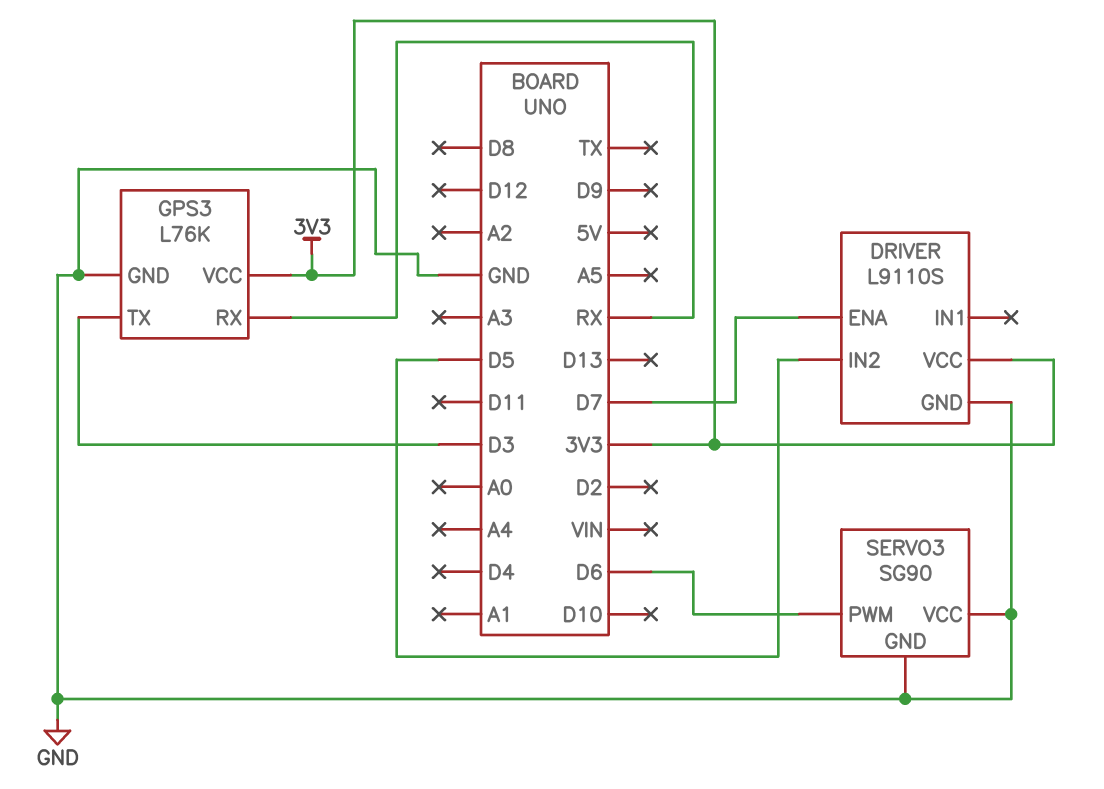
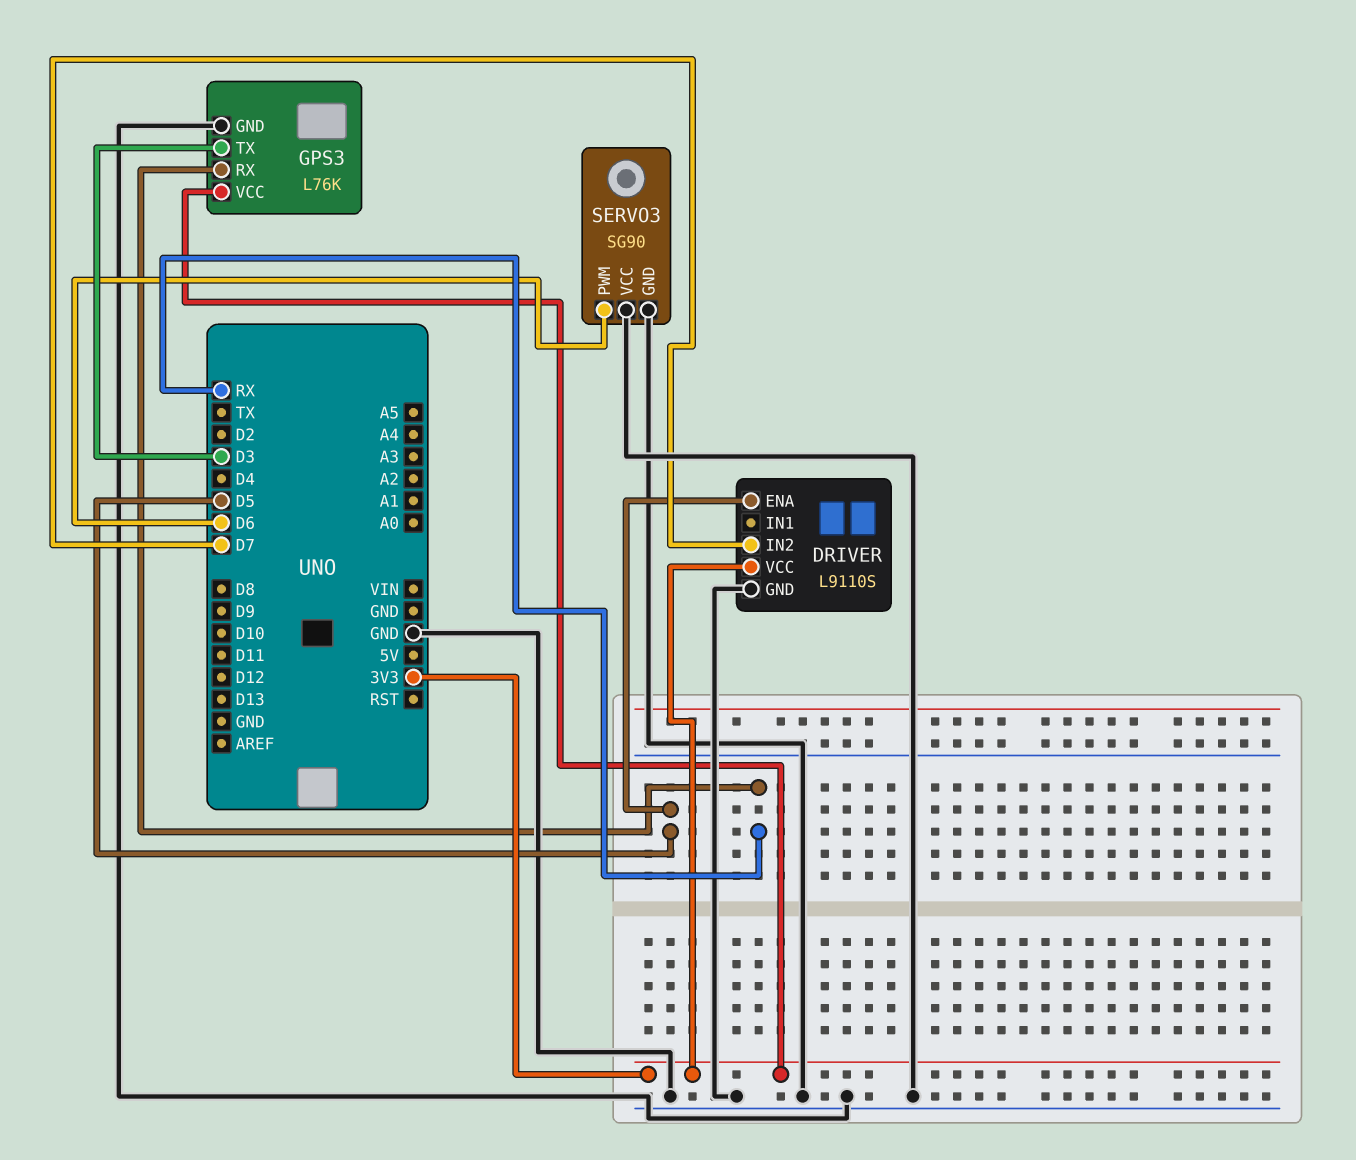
DRIVER pin ENA: D7 -> D5
DRIVER pin IN2: D5 -> D7

